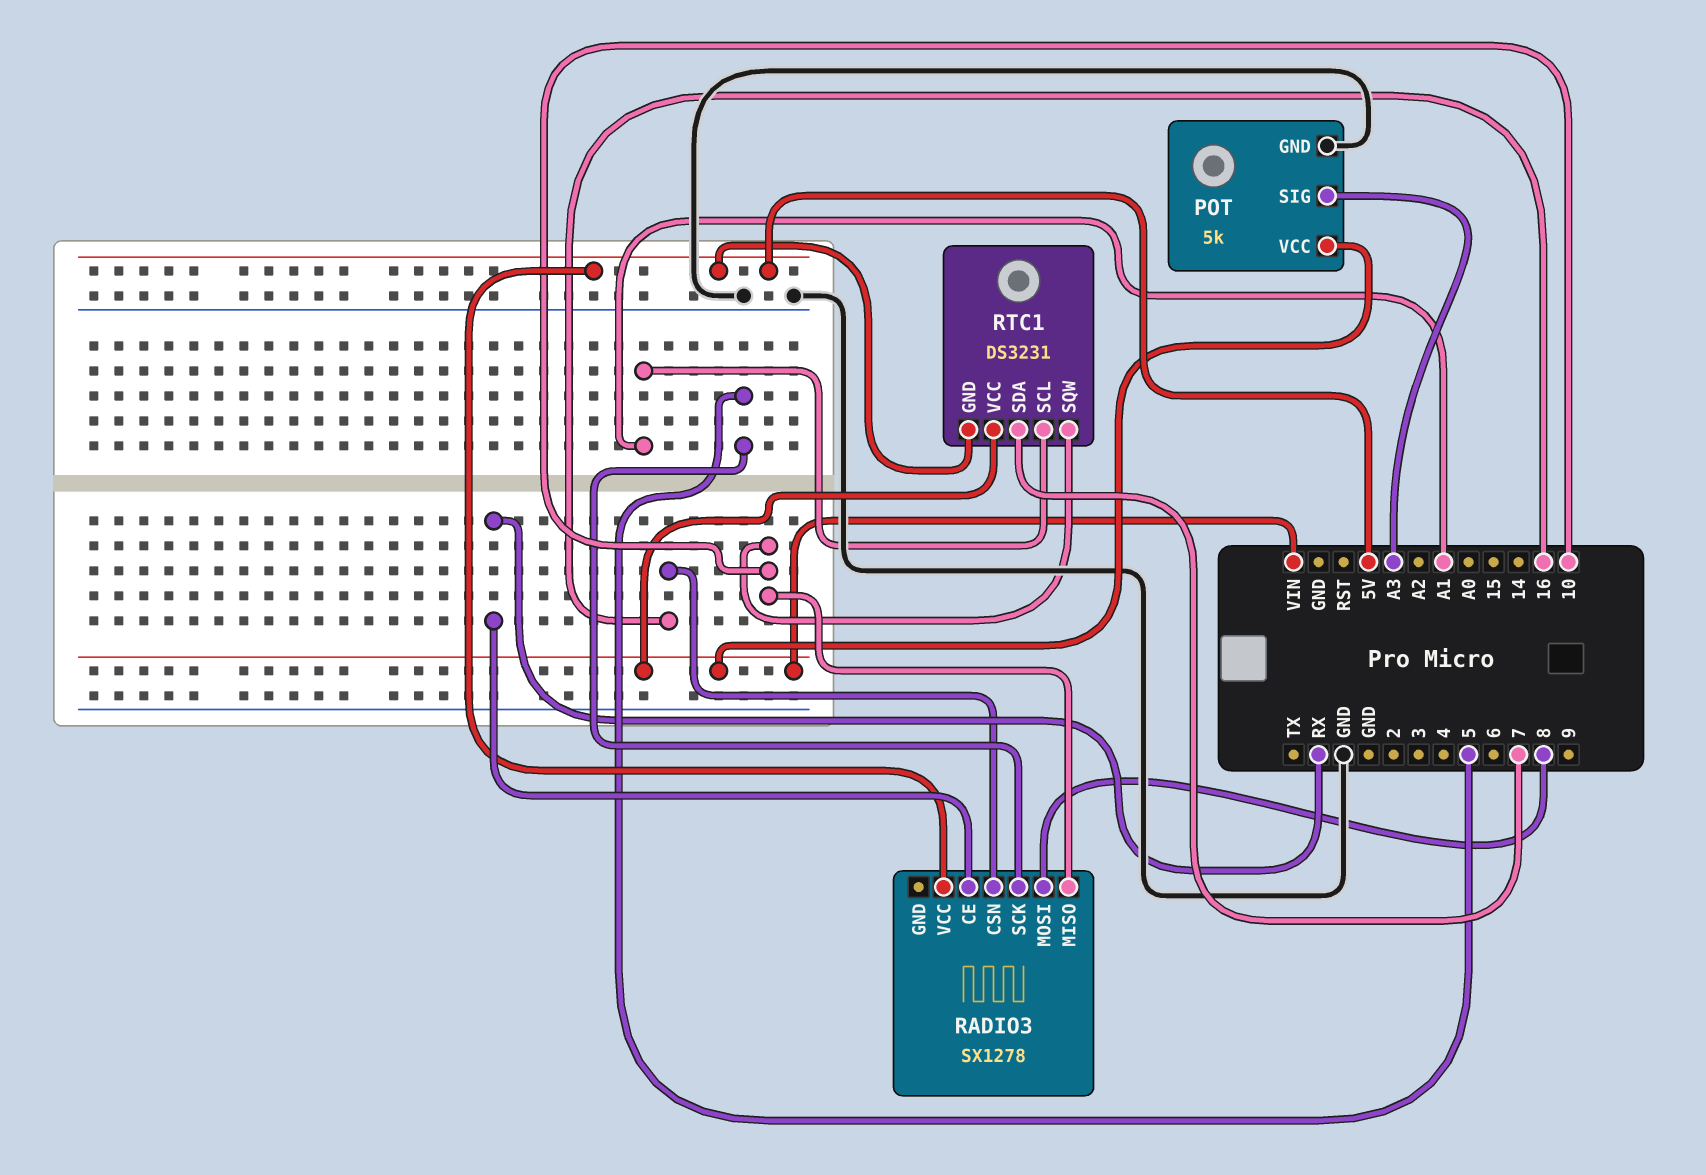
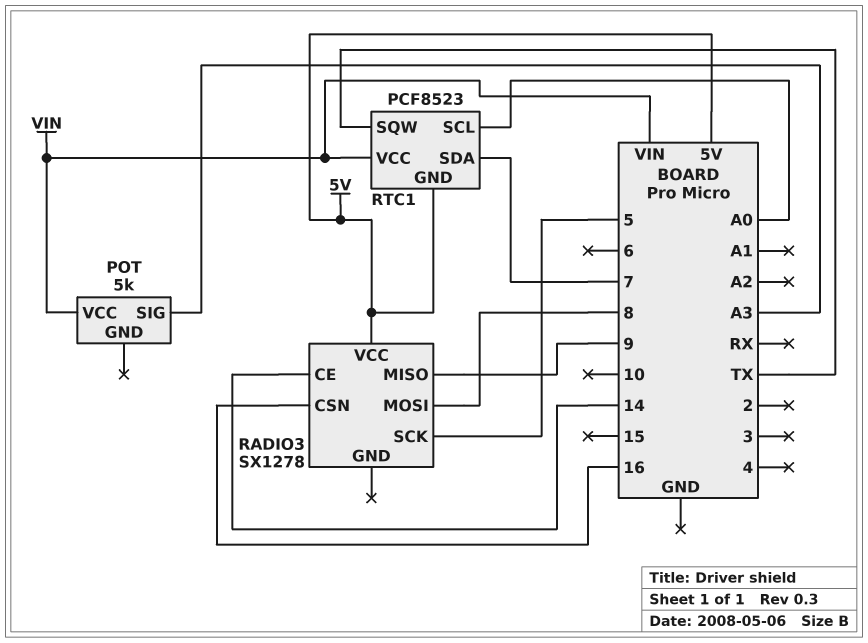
POT pin GND: GND -> none
RADIO3 pin CE: RX -> 14
RADIO3 pin MISO: 10 -> 9
RTC1: DS3231 -> PCF8523
RTC1 pin SCL: A1 -> A0
RTC1 pin SQW: 10 -> TX

